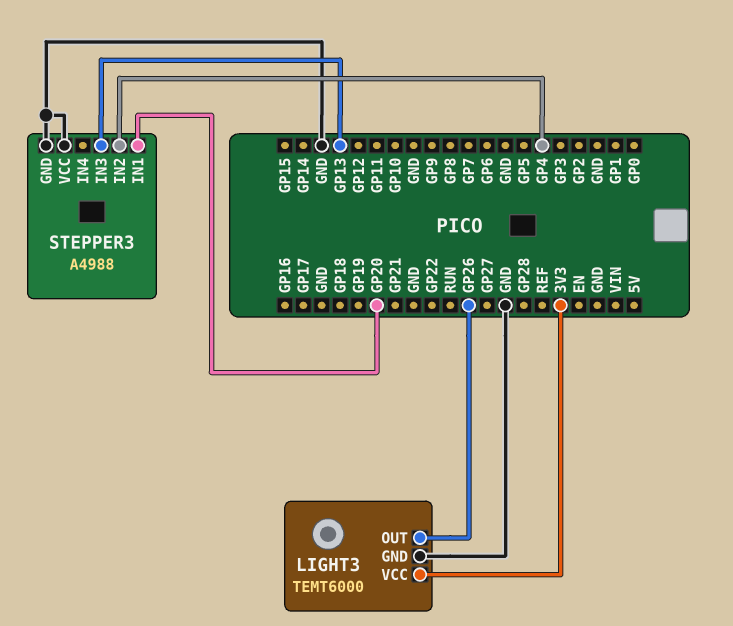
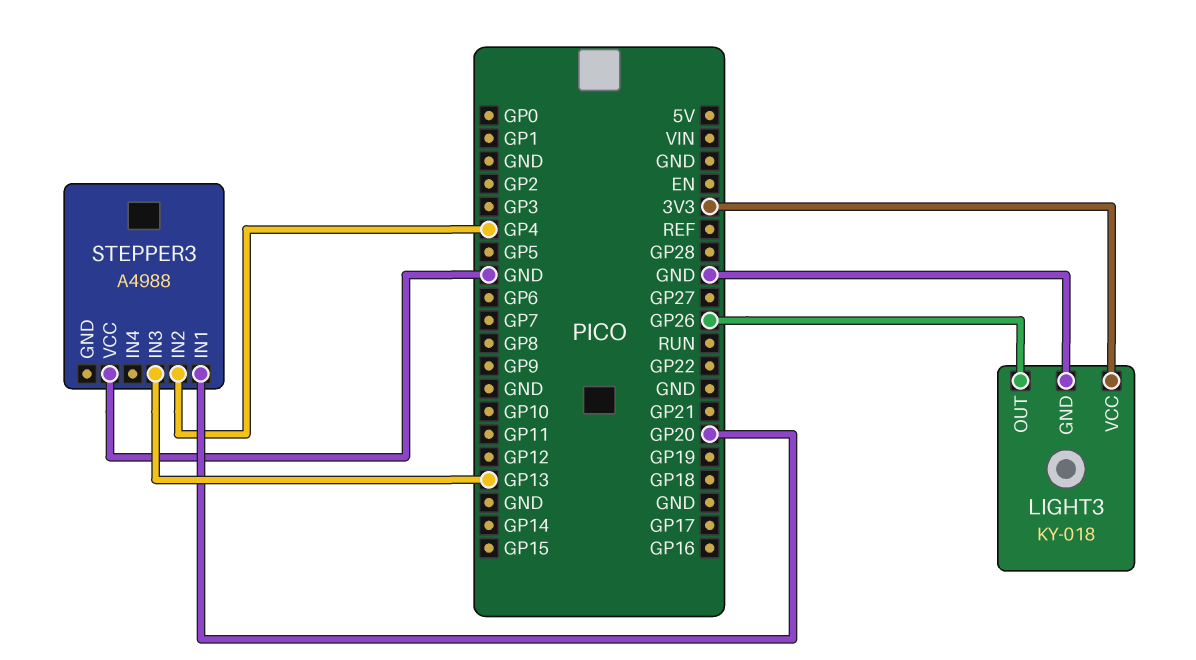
LIGHT3: TEMT6000 -> KY-018
STEPPER3 pin GND: GND -> none

